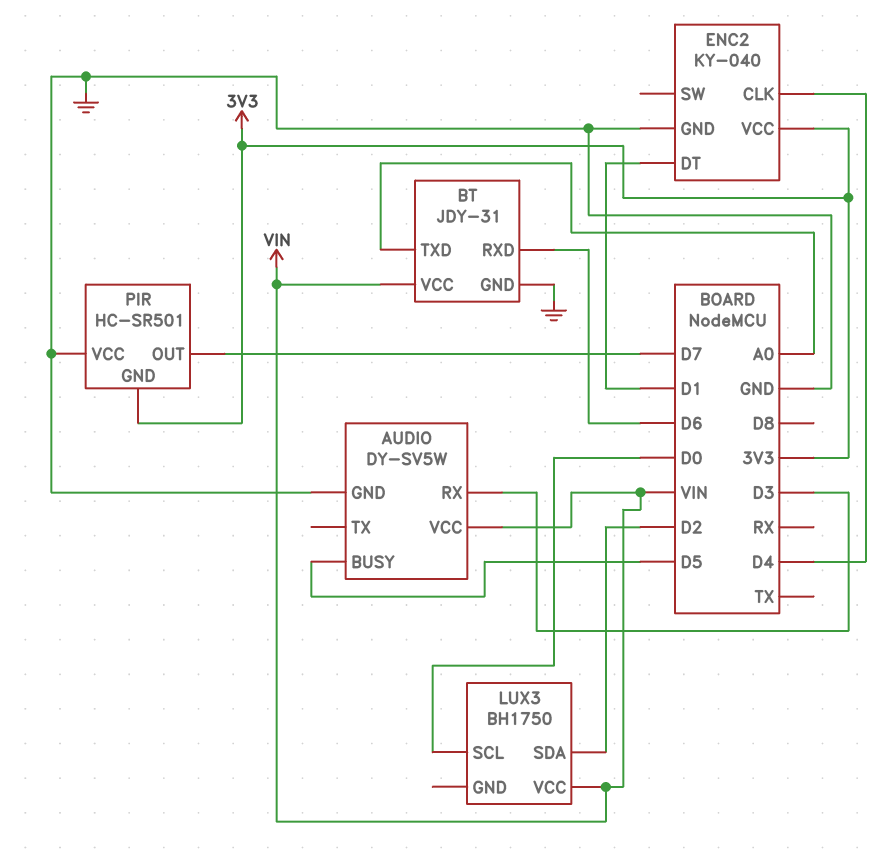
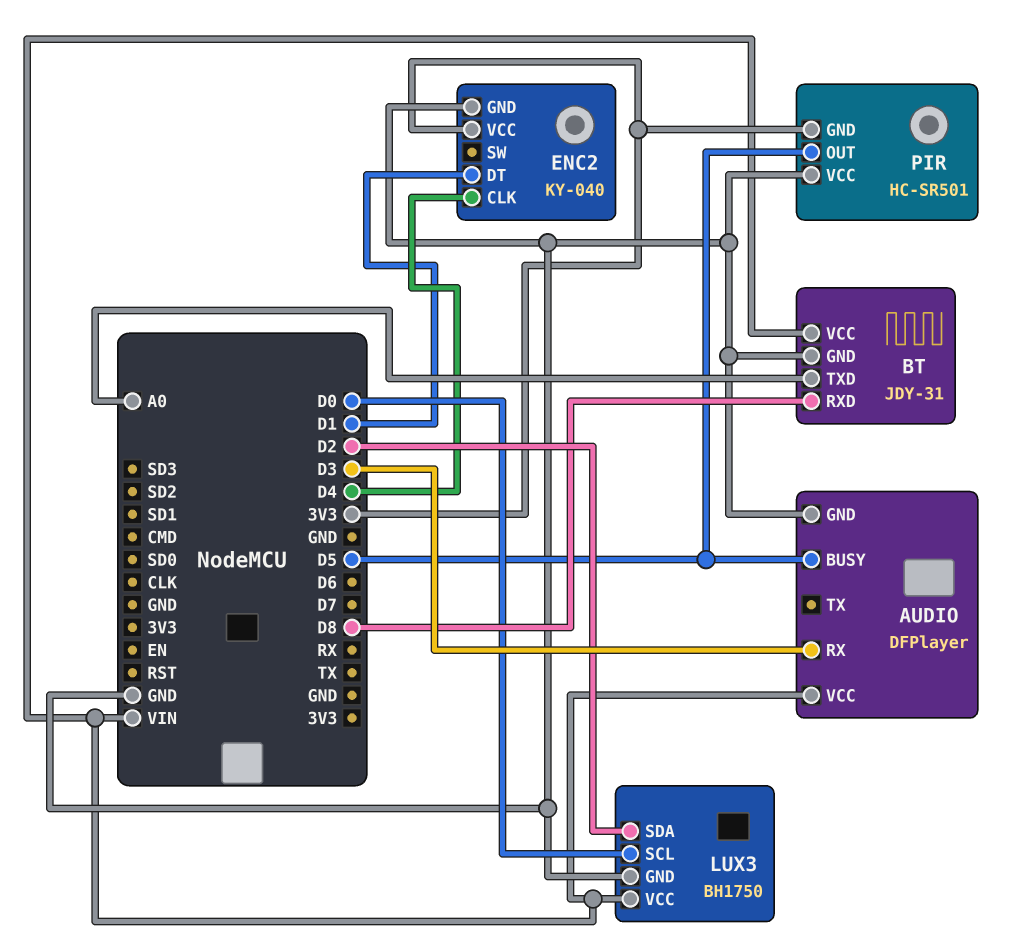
AUDIO: DY-SV5W -> DFPlayer
BT pin RXD: D6 -> D8
LUX3 pin GND: none -> GND
PIR pin OUT: D7 -> D5

